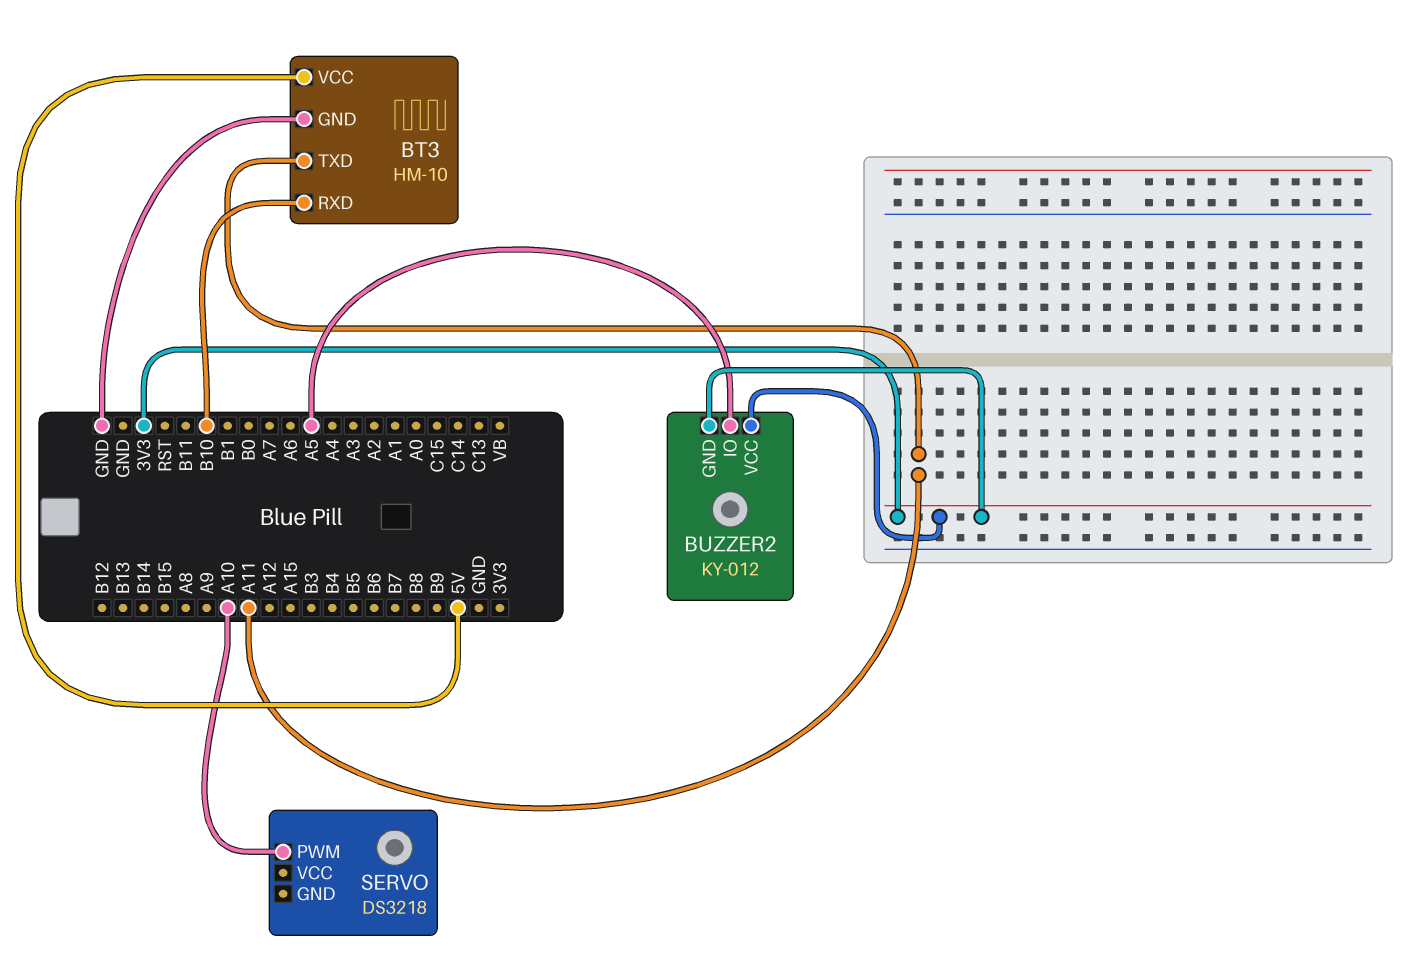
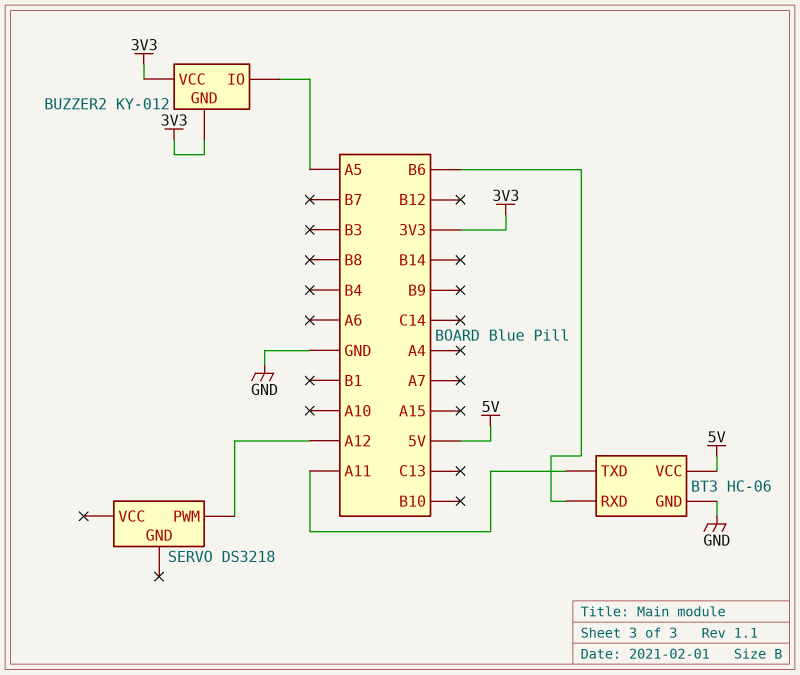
BT3: HM-10 -> HC-06
BT3 pin RXD: B10 -> B6
SERVO pin PWM: A10 -> A12

